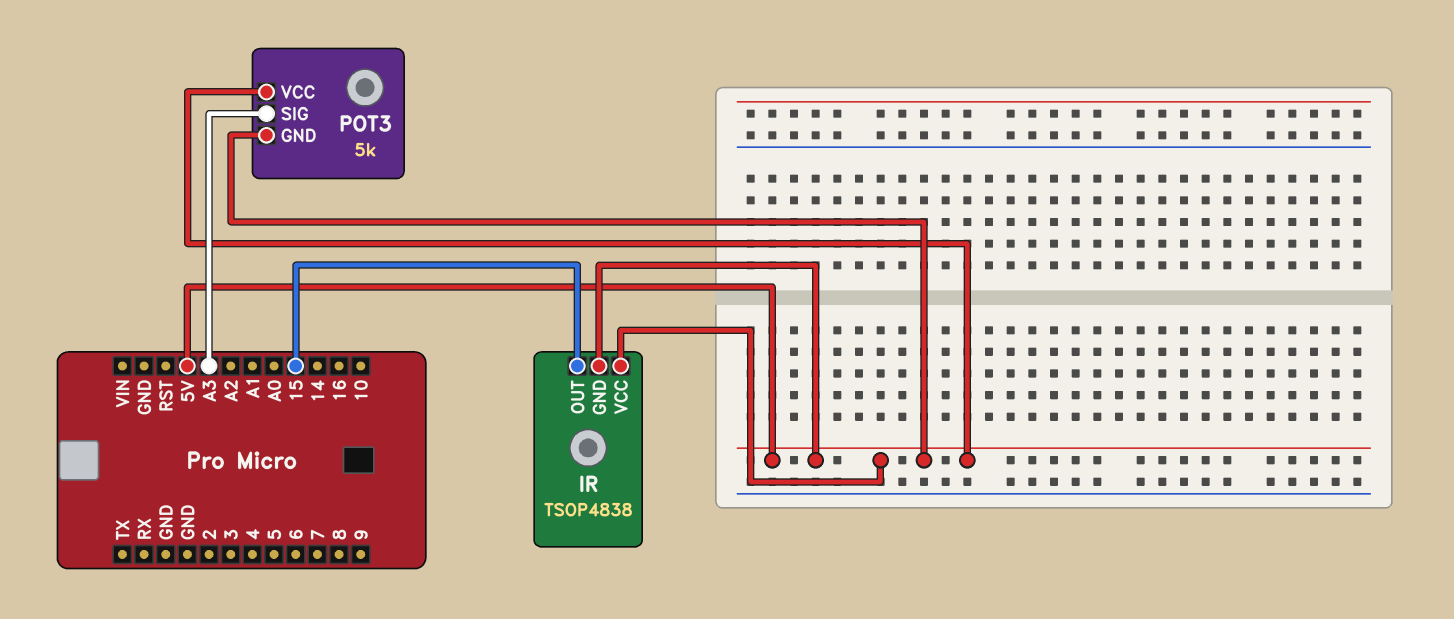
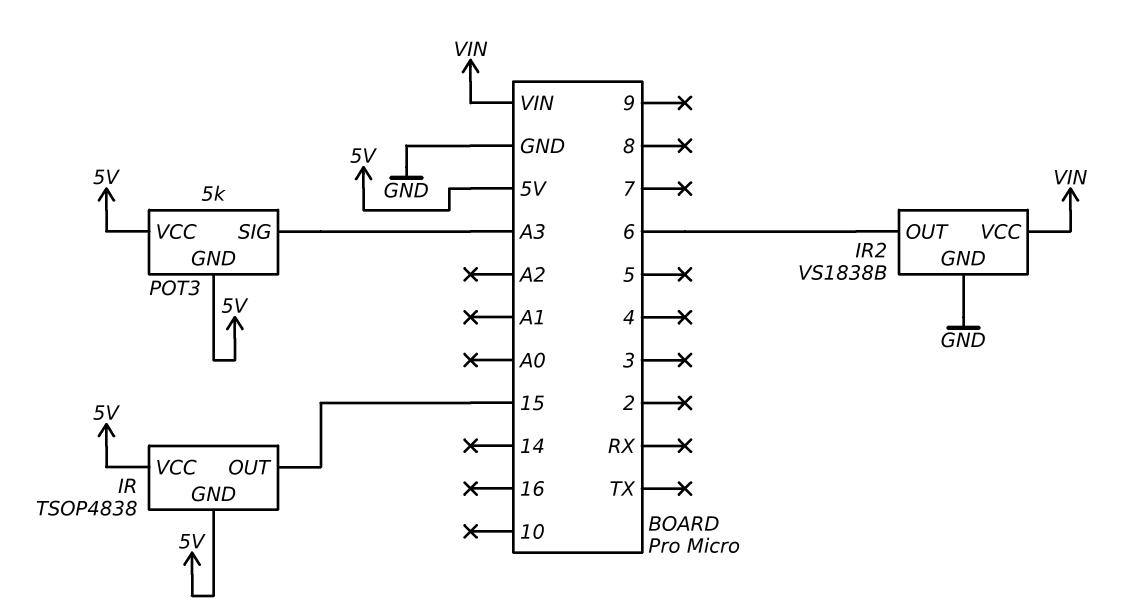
IR2: none -> VS1838B
IR2 pin GND: none -> GND
IR2 pin OUT: none -> 6
IR2 pin VCC: none -> VIN

